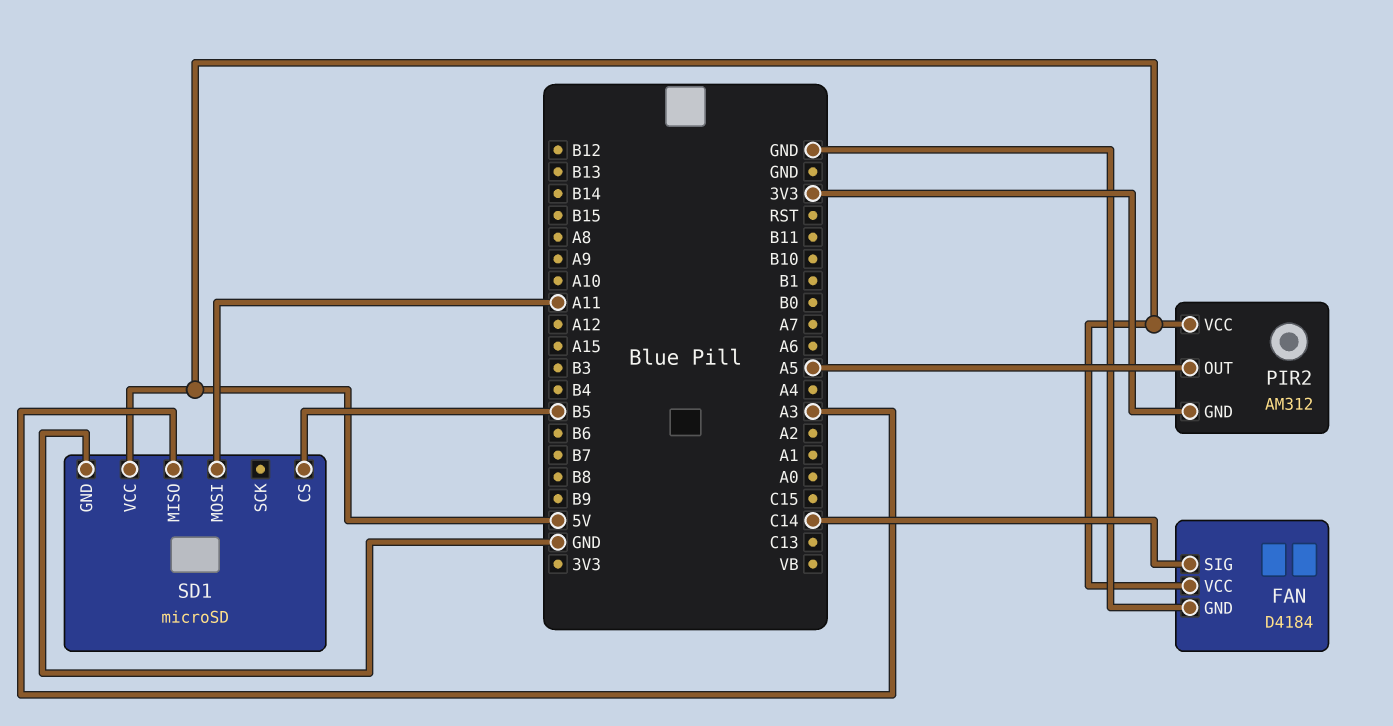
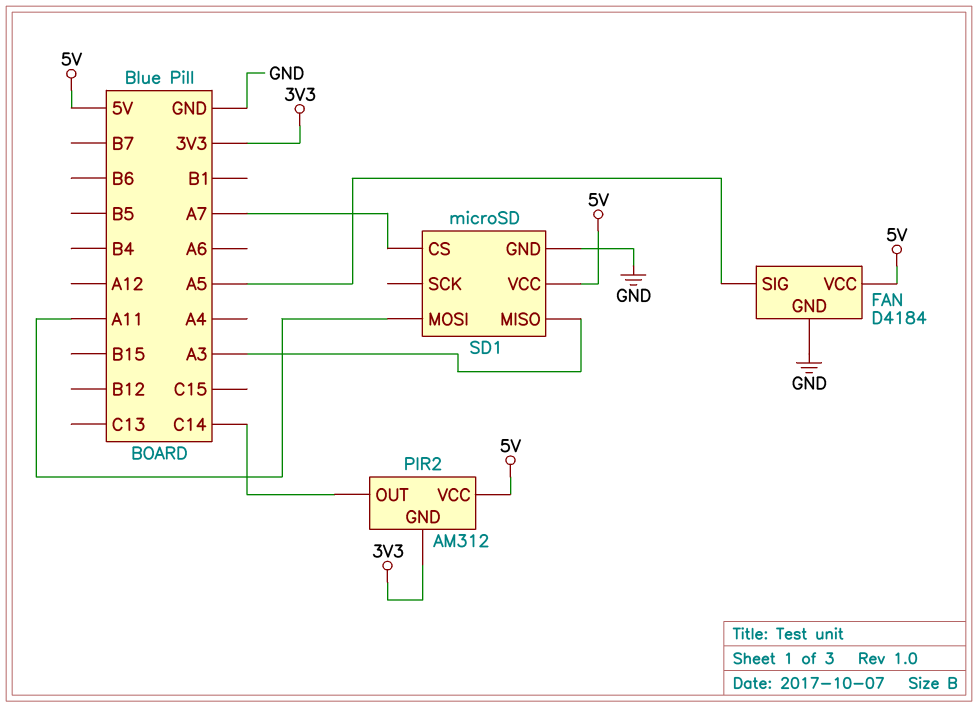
FAN pin SIG: C14 -> A5
PIR2 pin OUT: A5 -> C14
SD1 pin CS: B5 -> A7

